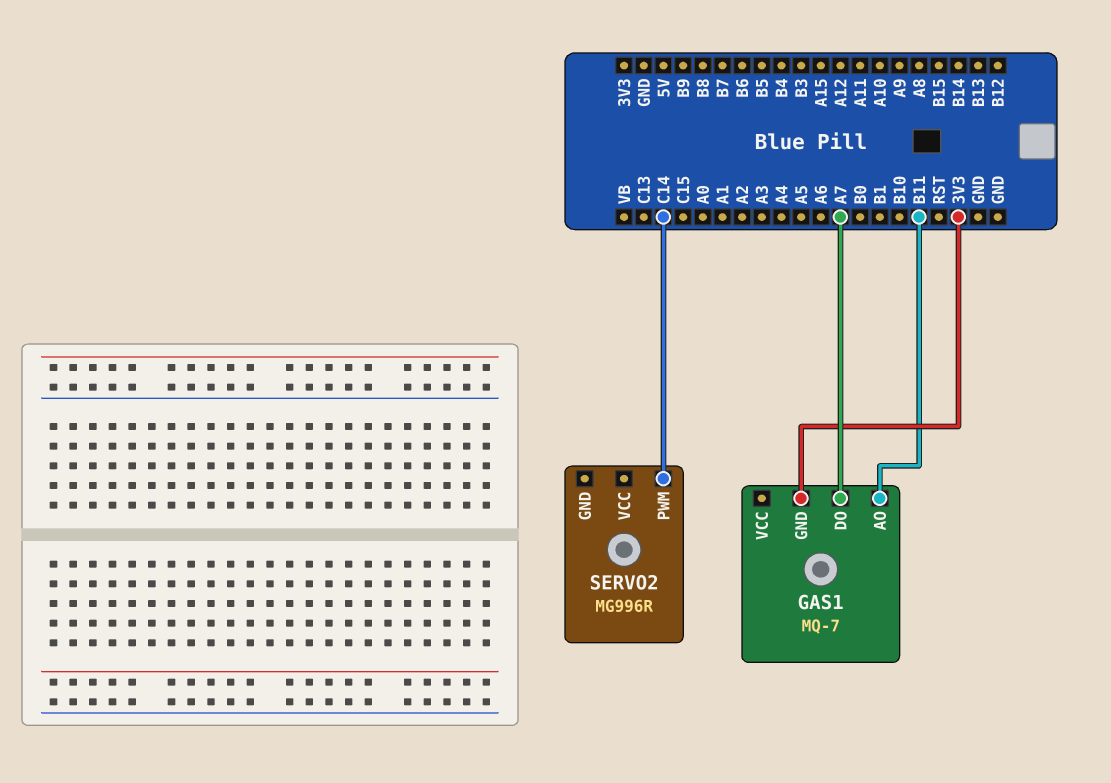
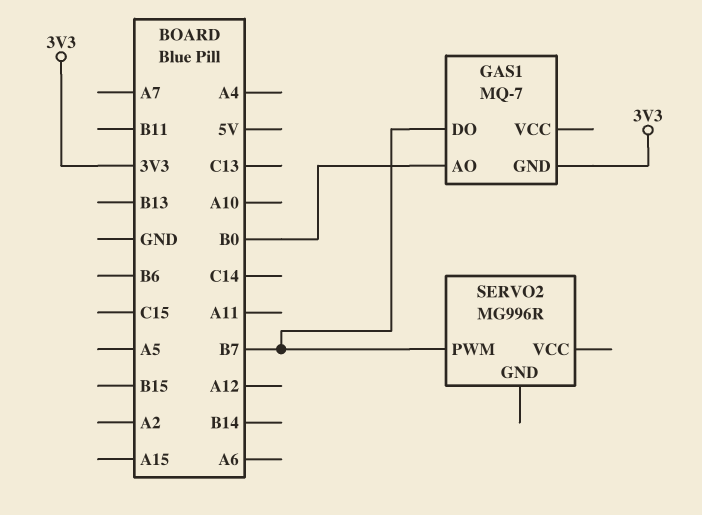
GAS1 pin AO: B11 -> B0
GAS1 pin DO: A7 -> B7
SERVO2 pin PWM: C14 -> B7

